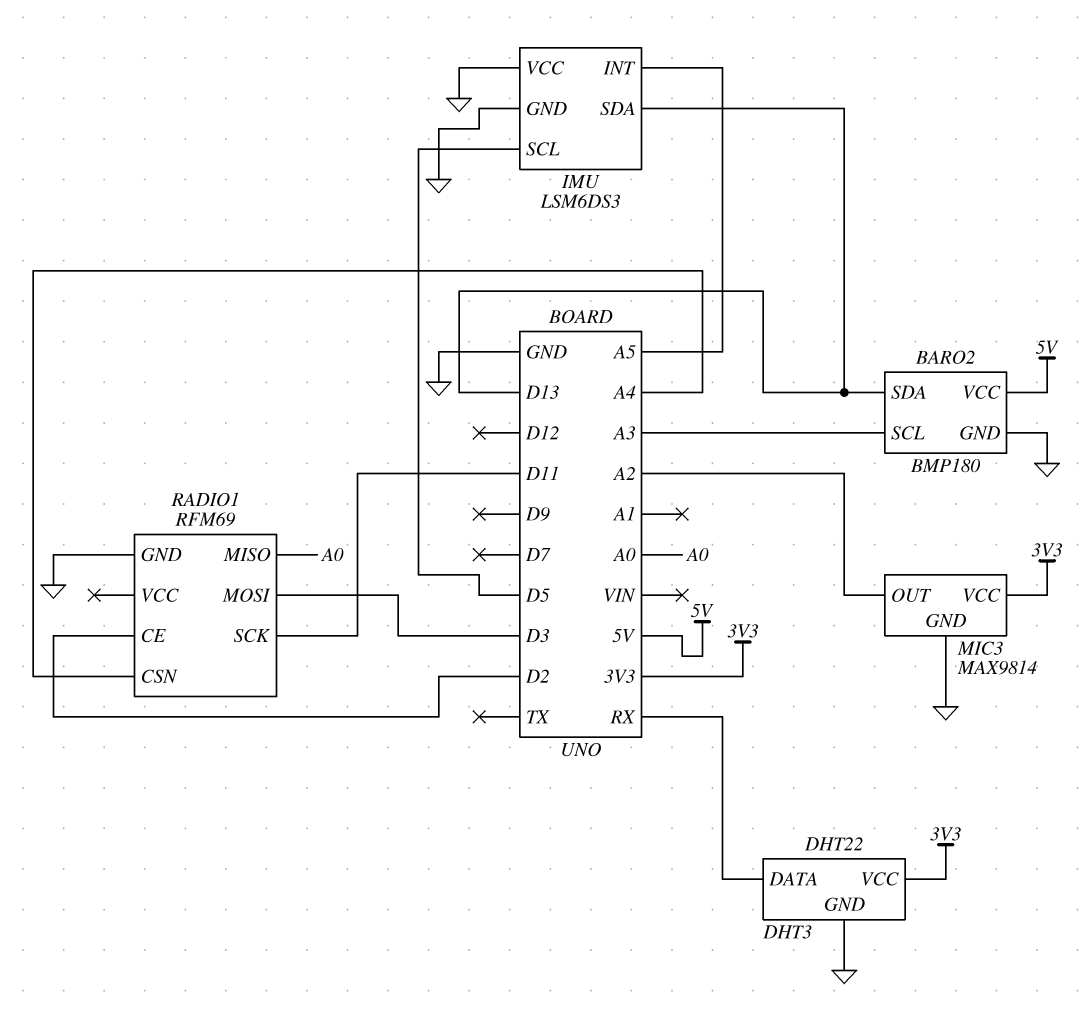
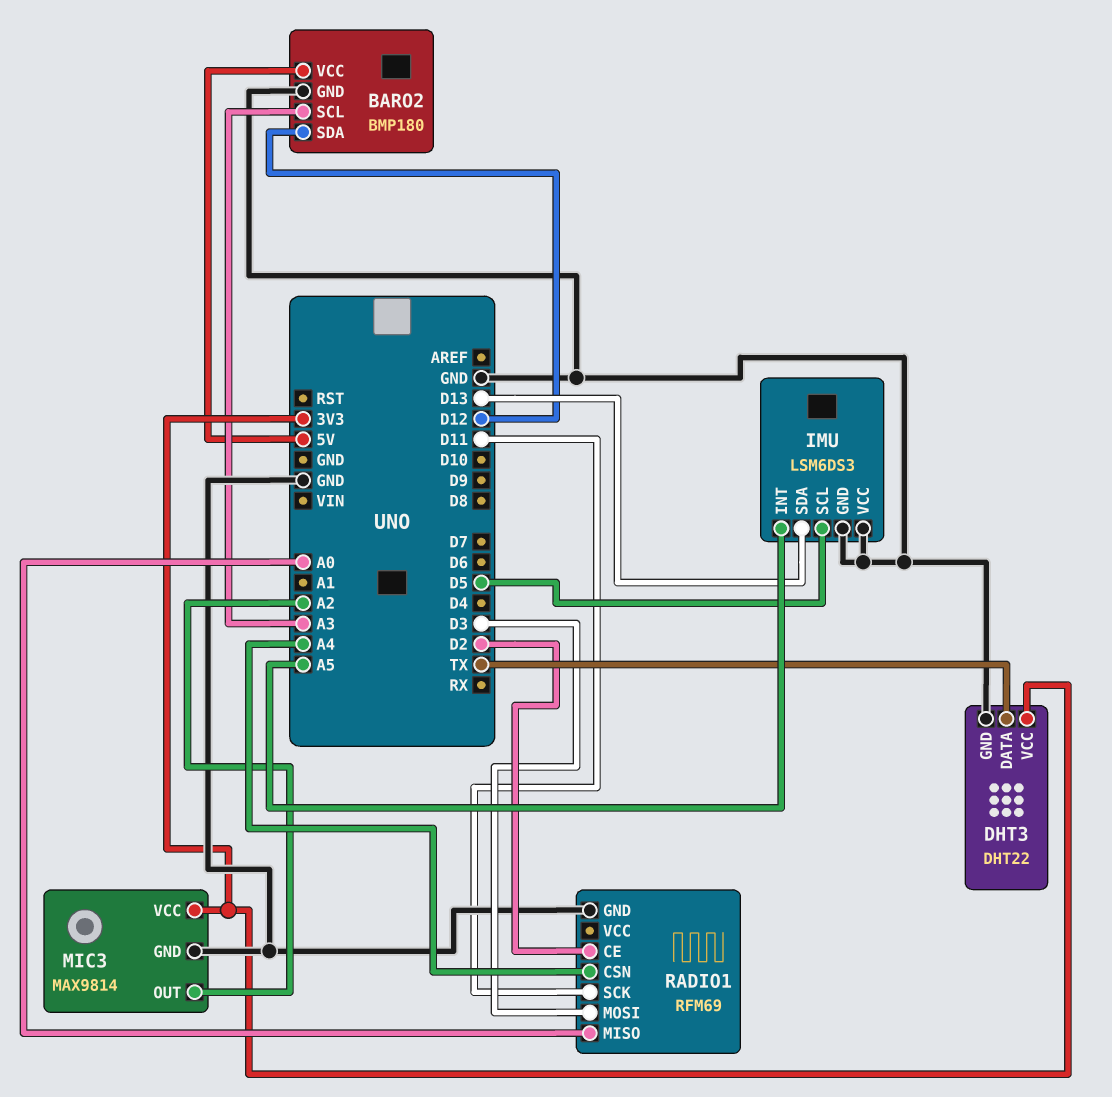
BARO2 pin SDA: D13 -> D12
DHT3 pin DATA: RX -> TX

